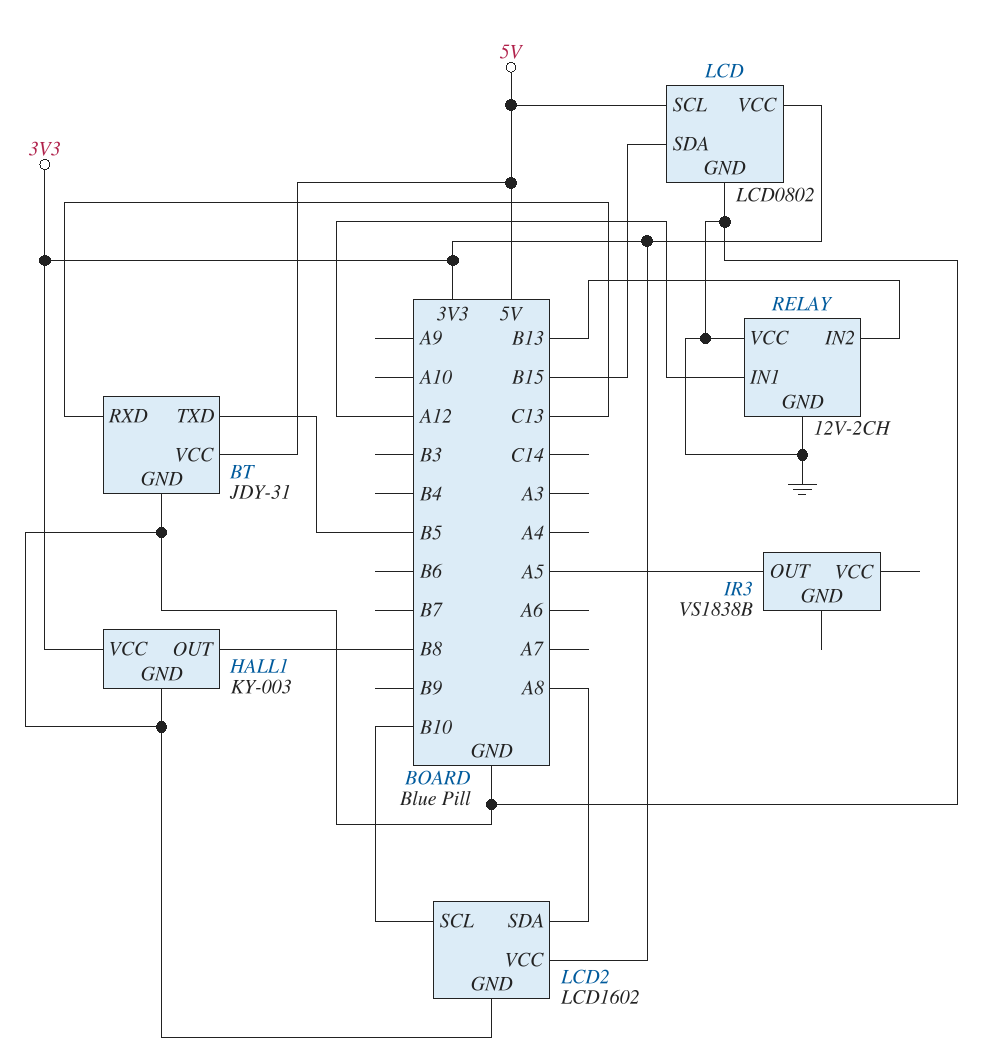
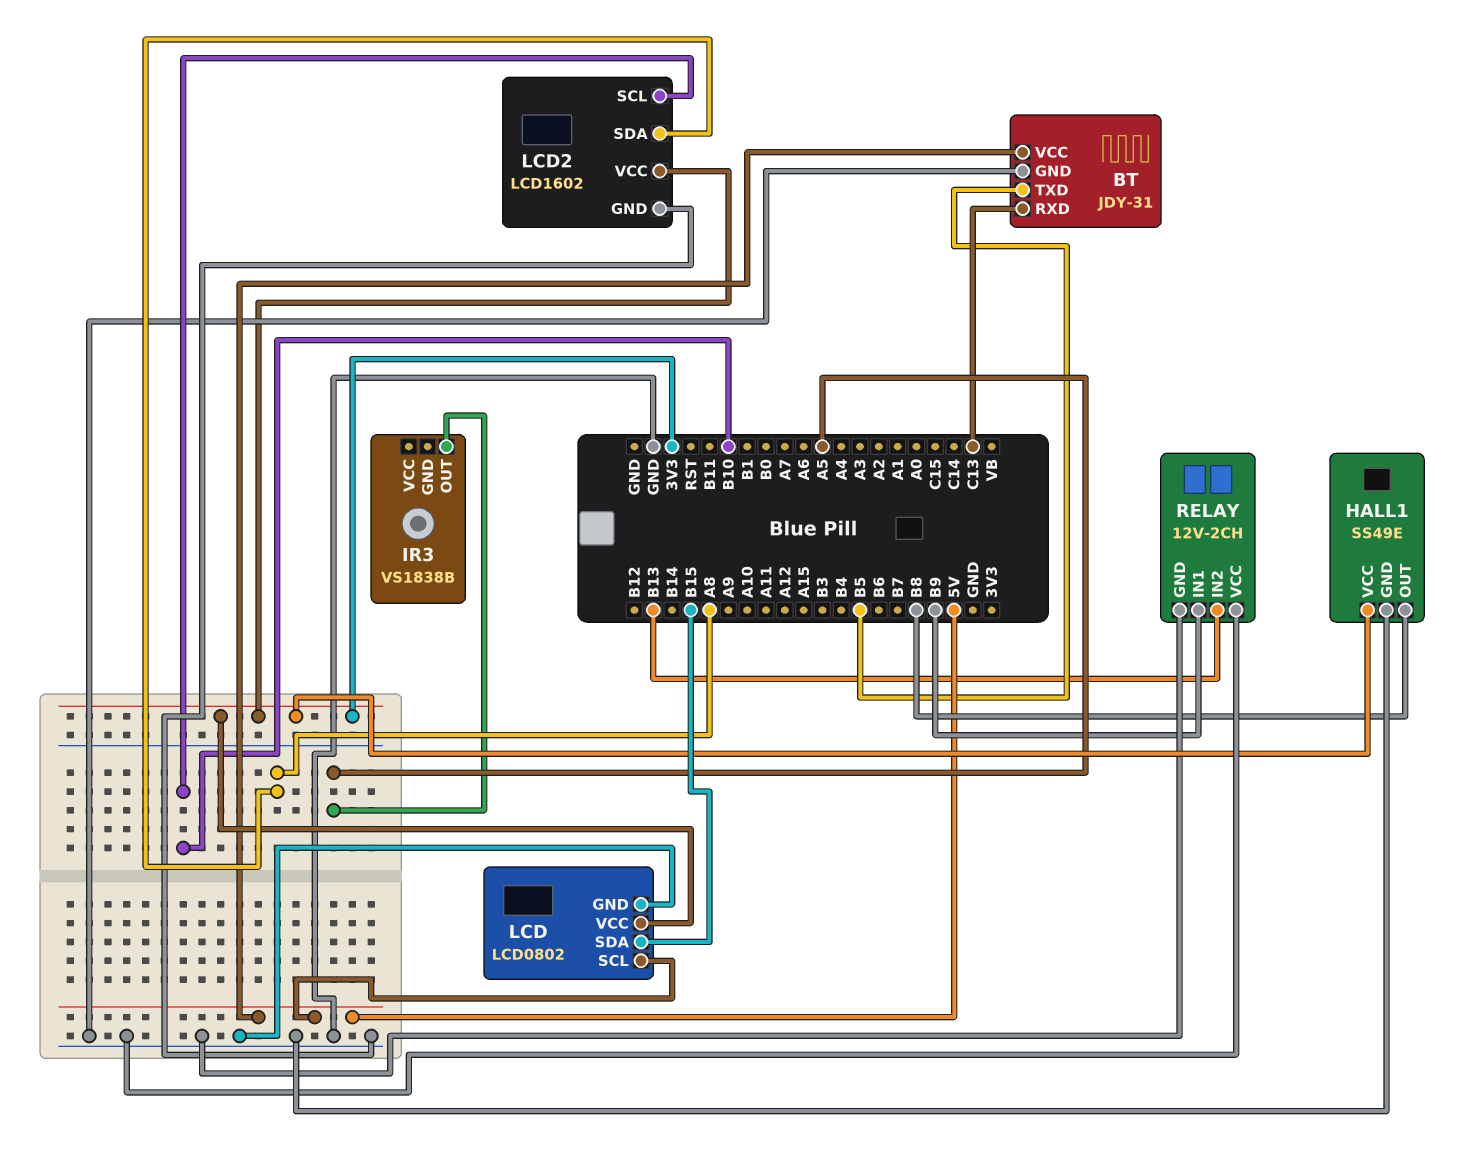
HALL1: KY-003 -> SS49E
RELAY pin IN1: A12 -> B9

